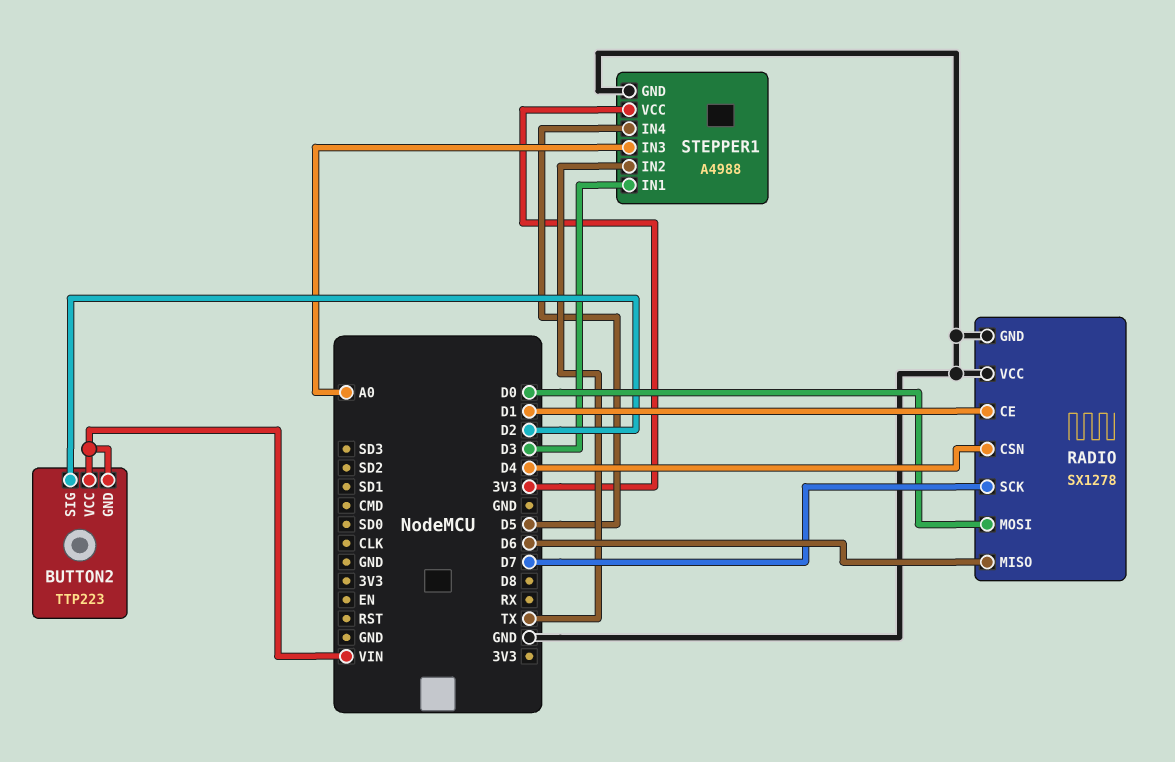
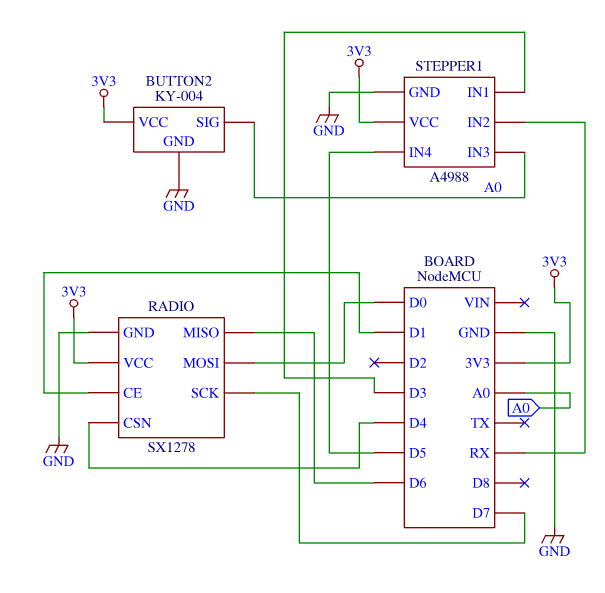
BUTTON2: TTP223 -> KY-004
BUTTON2 pin GND: VIN -> GND
BUTTON2 pin SIG: D2 -> A0
BUTTON2 pin VCC: VIN -> 3V3
RADIO pin VCC: GND -> 3V3
STEPPER1 pin IN2: TX -> RX

